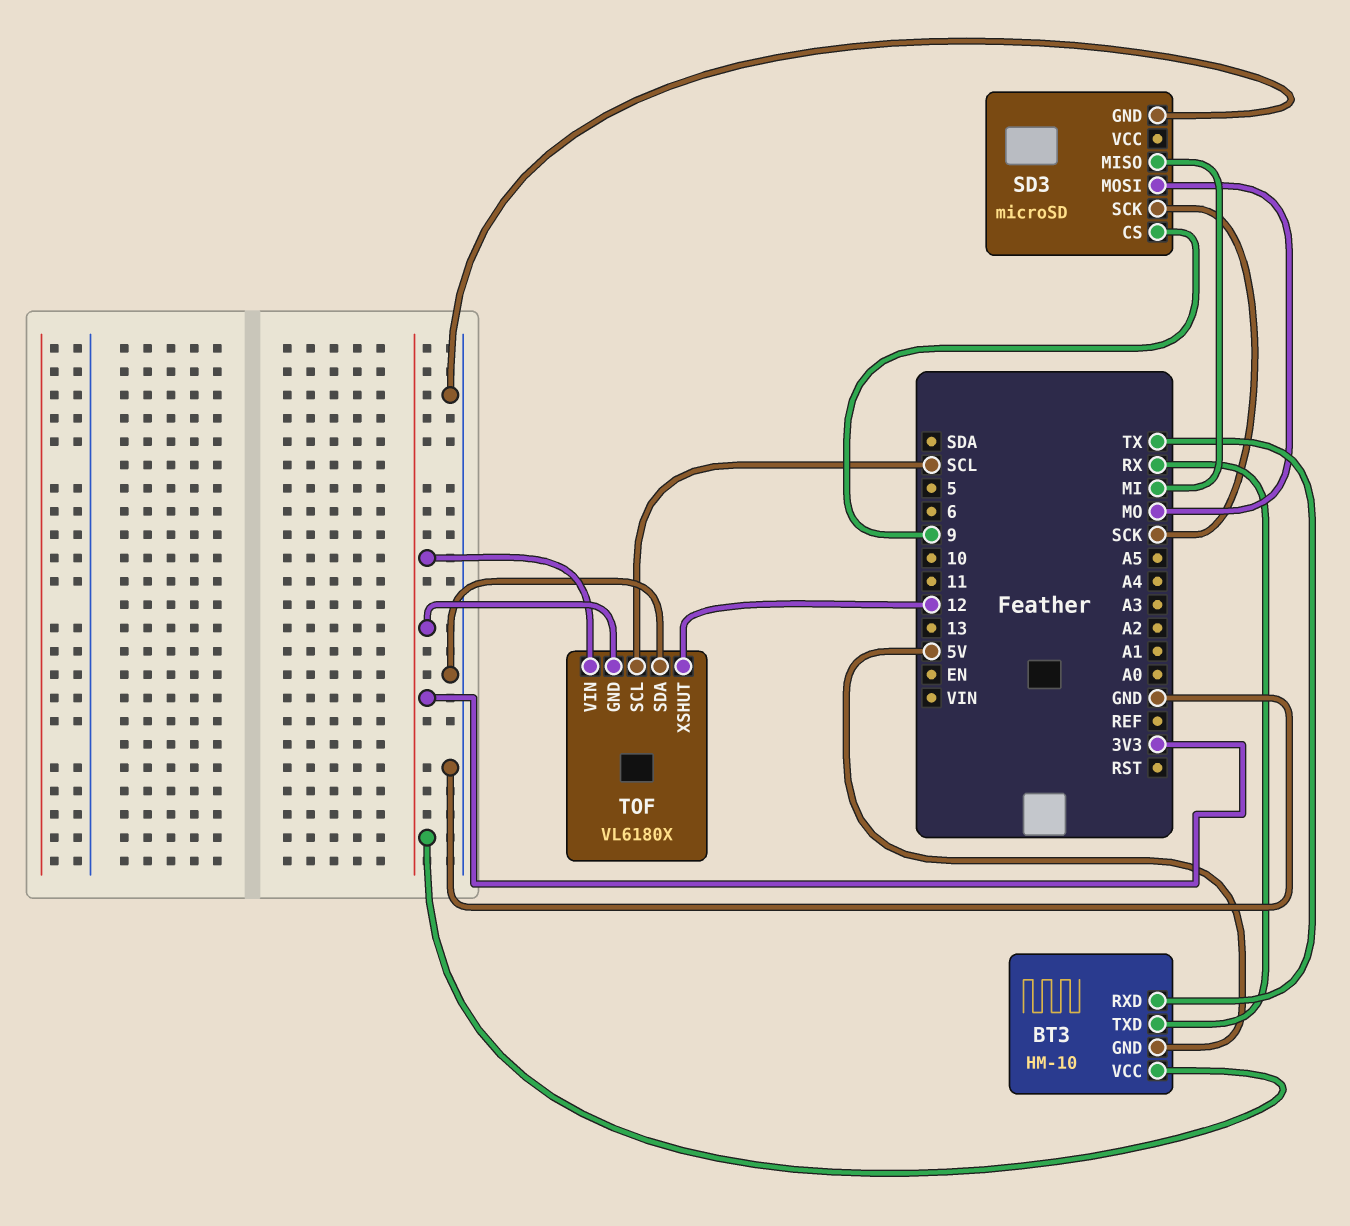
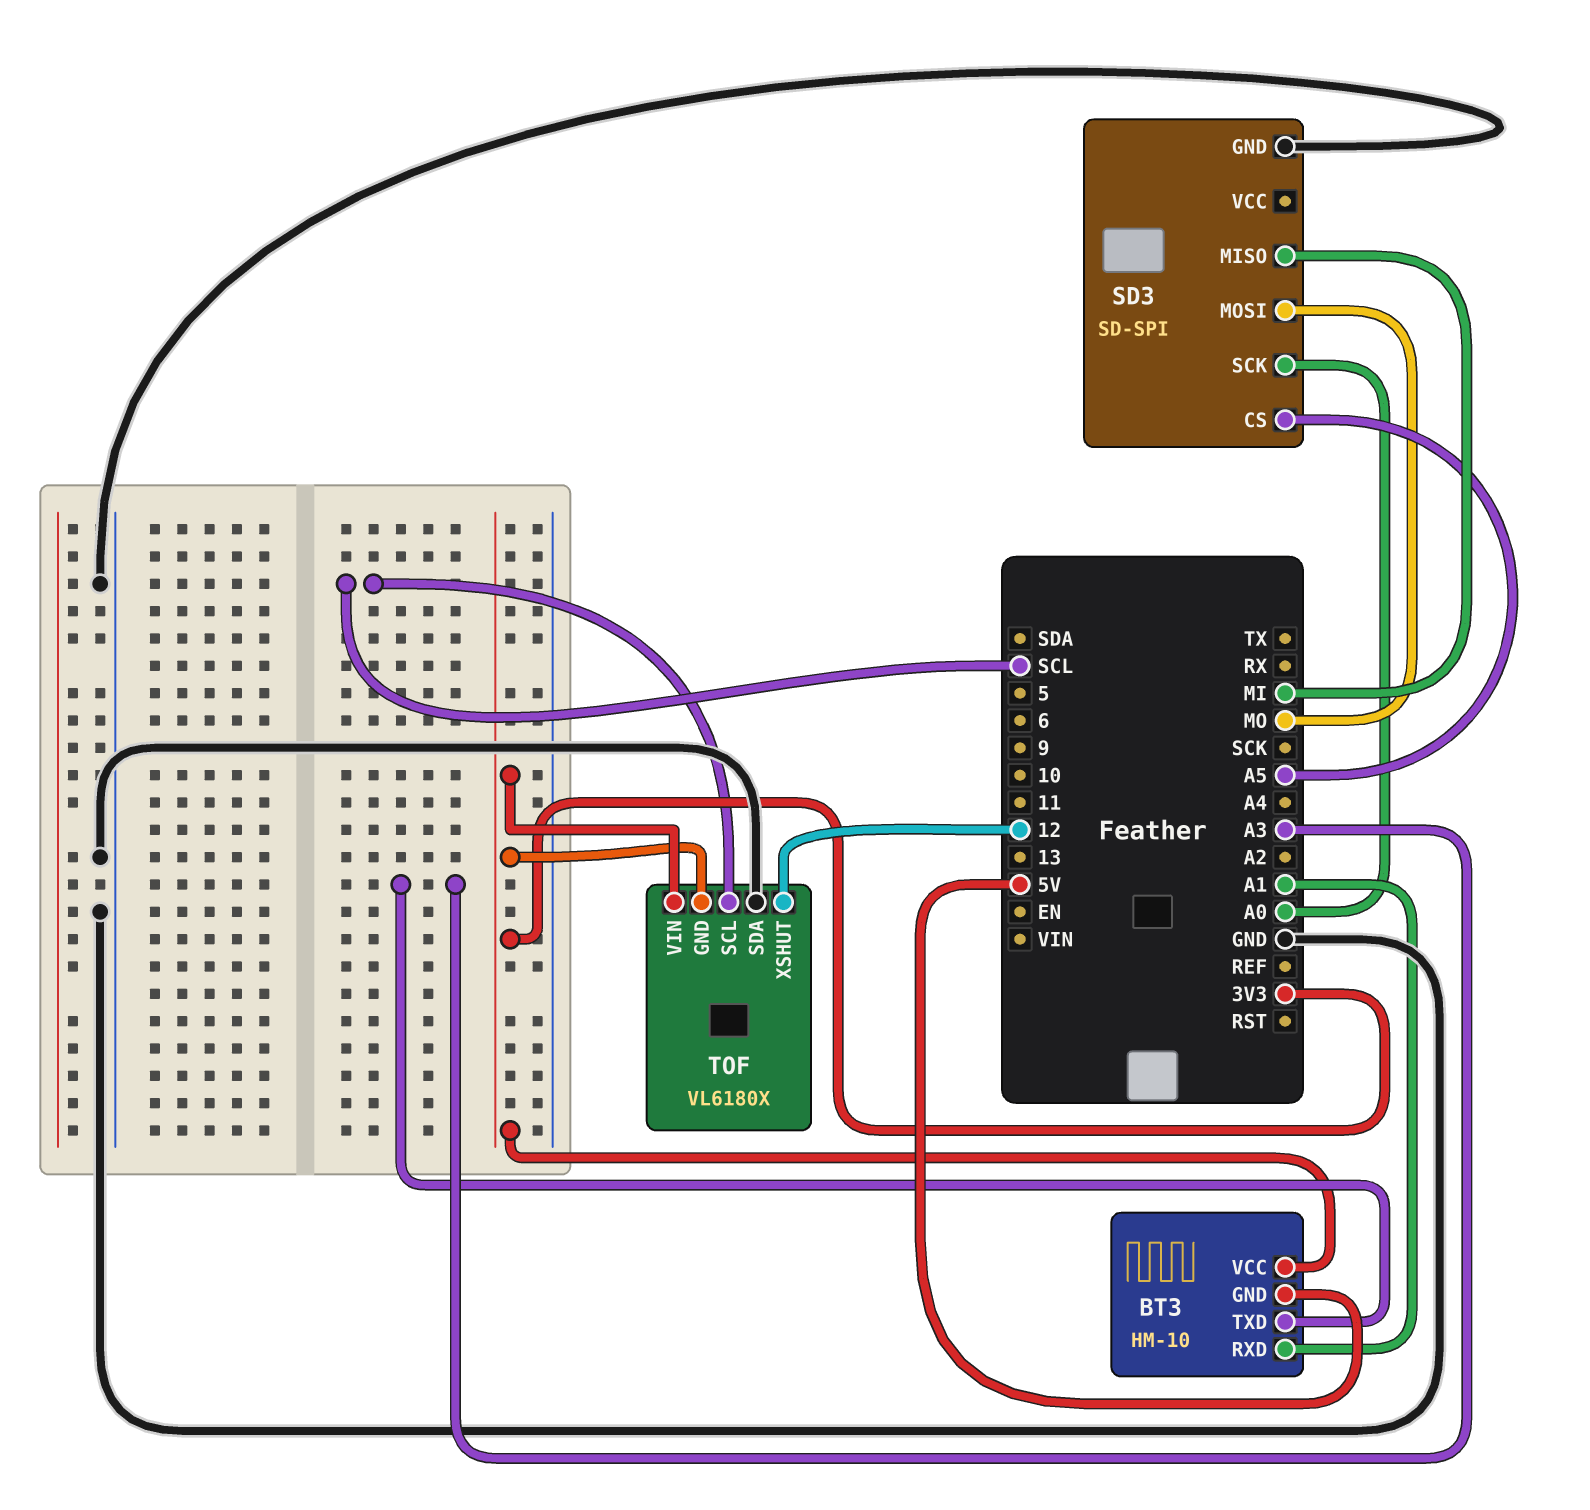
BT3 pin RXD: TX -> A1
BT3 pin TXD: RX -> A3
SD3: microSD -> SD-SPI
SD3 pin CS: 9 -> A5
SD3 pin SCK: SCK -> A0

